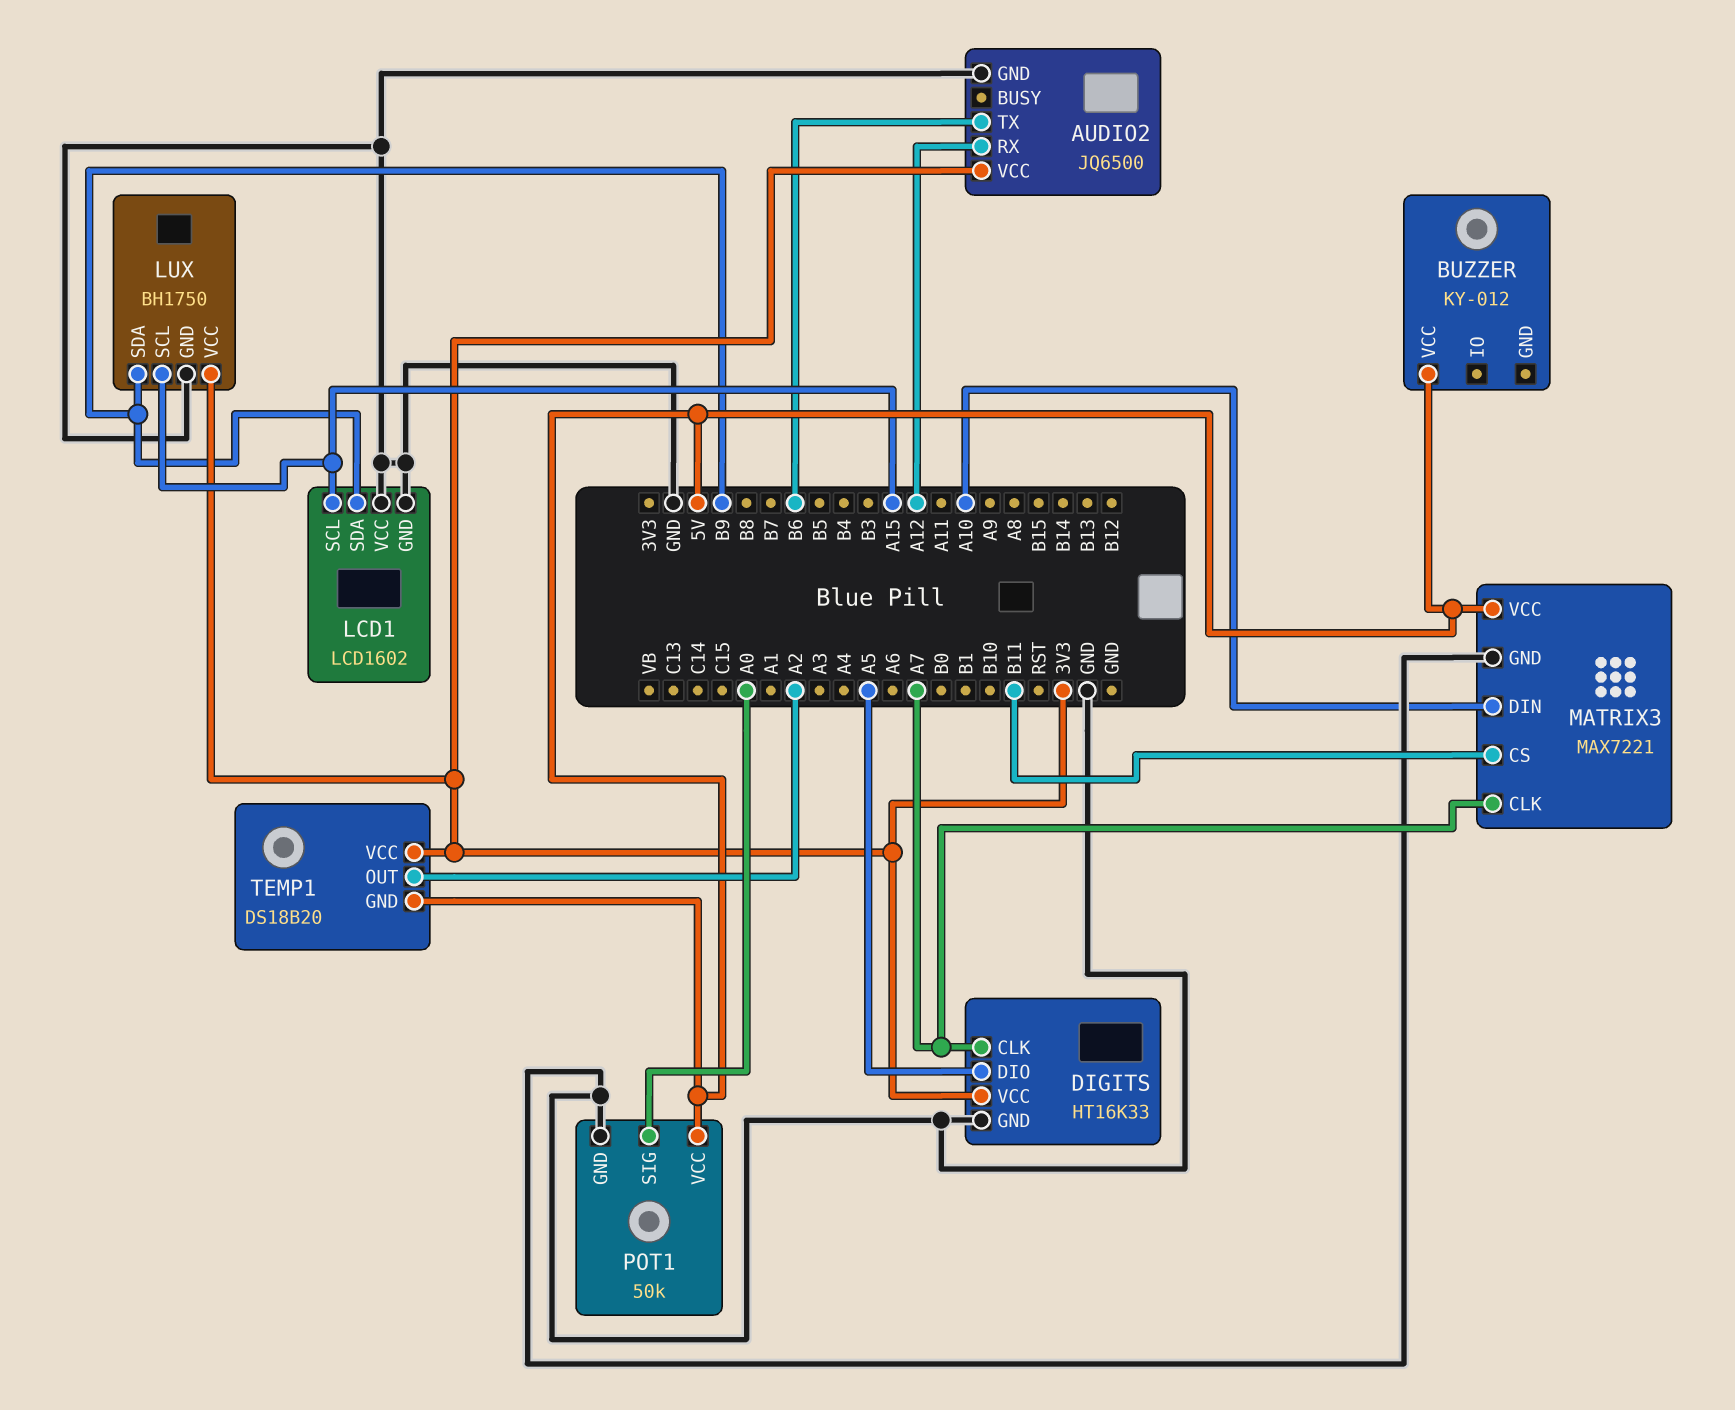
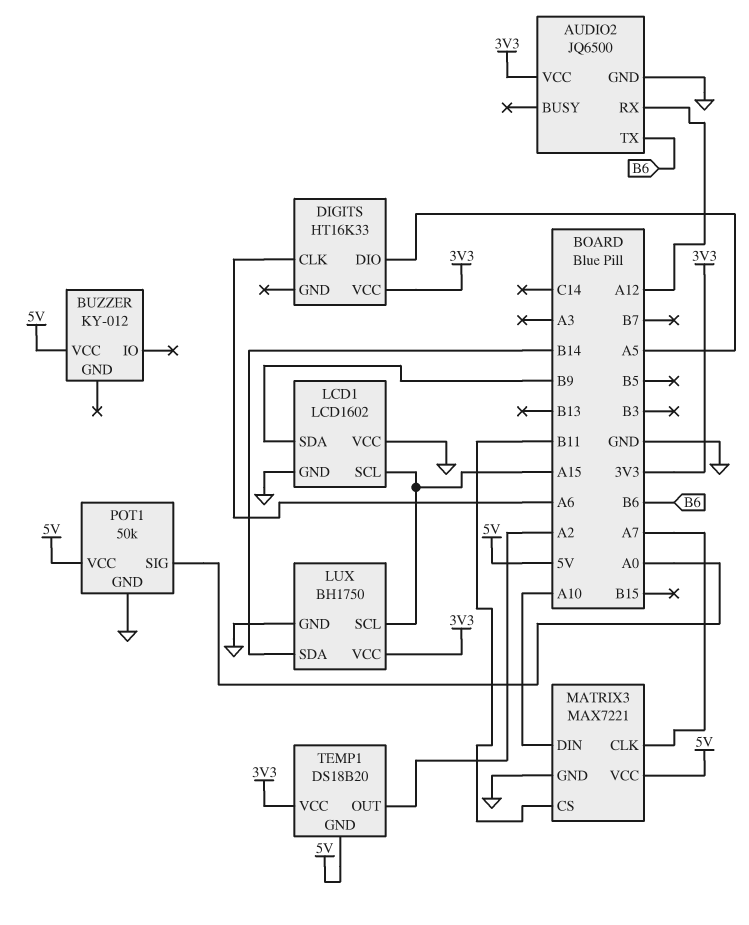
DIGITS pin CLK: A7 -> A6
DIGITS pin GND: GND -> none
LUX pin SDA: B9 -> B14

